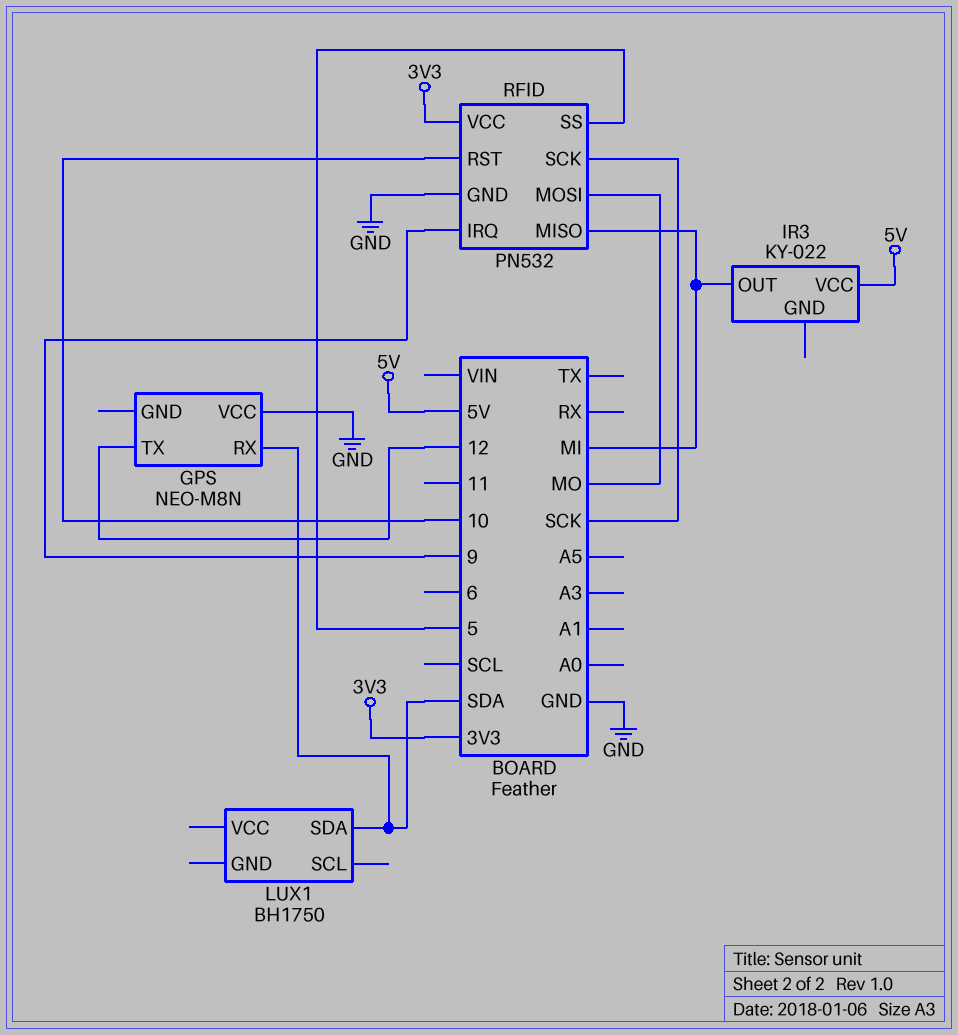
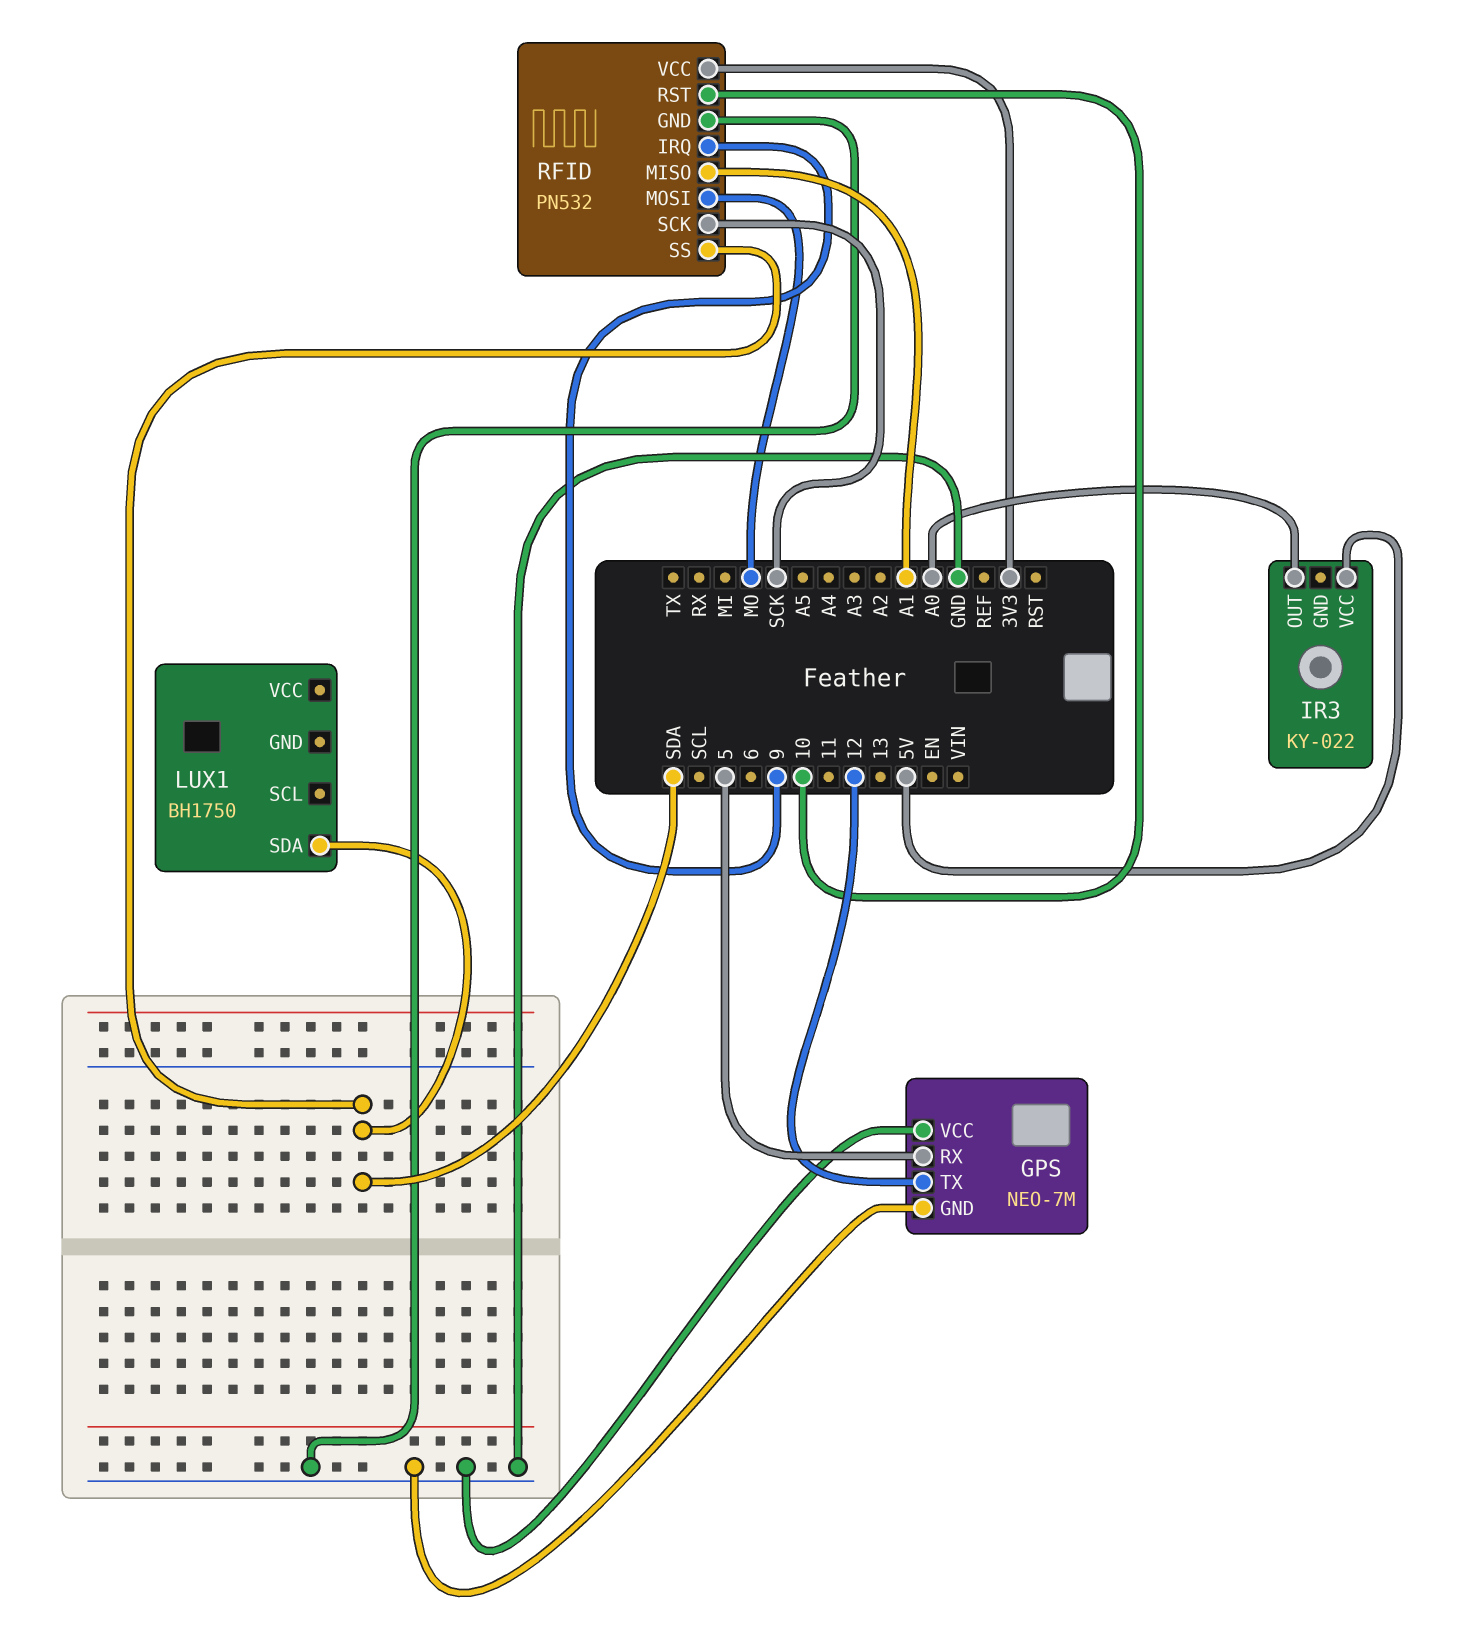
GPS: NEO-M8N -> NEO-7M
GPS pin GND: none -> GND
GPS pin RX: SDA -> 5
IR3 pin OUT: MI -> A0
RFID pin MISO: MI -> A1
RFID pin SS: 5 -> SDA

